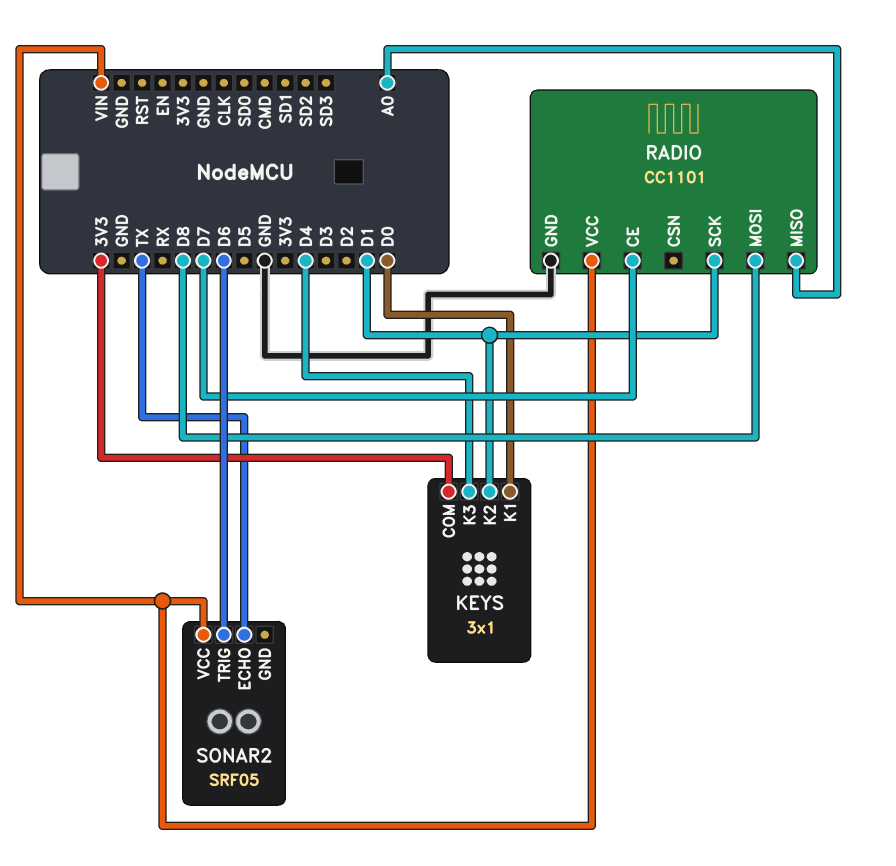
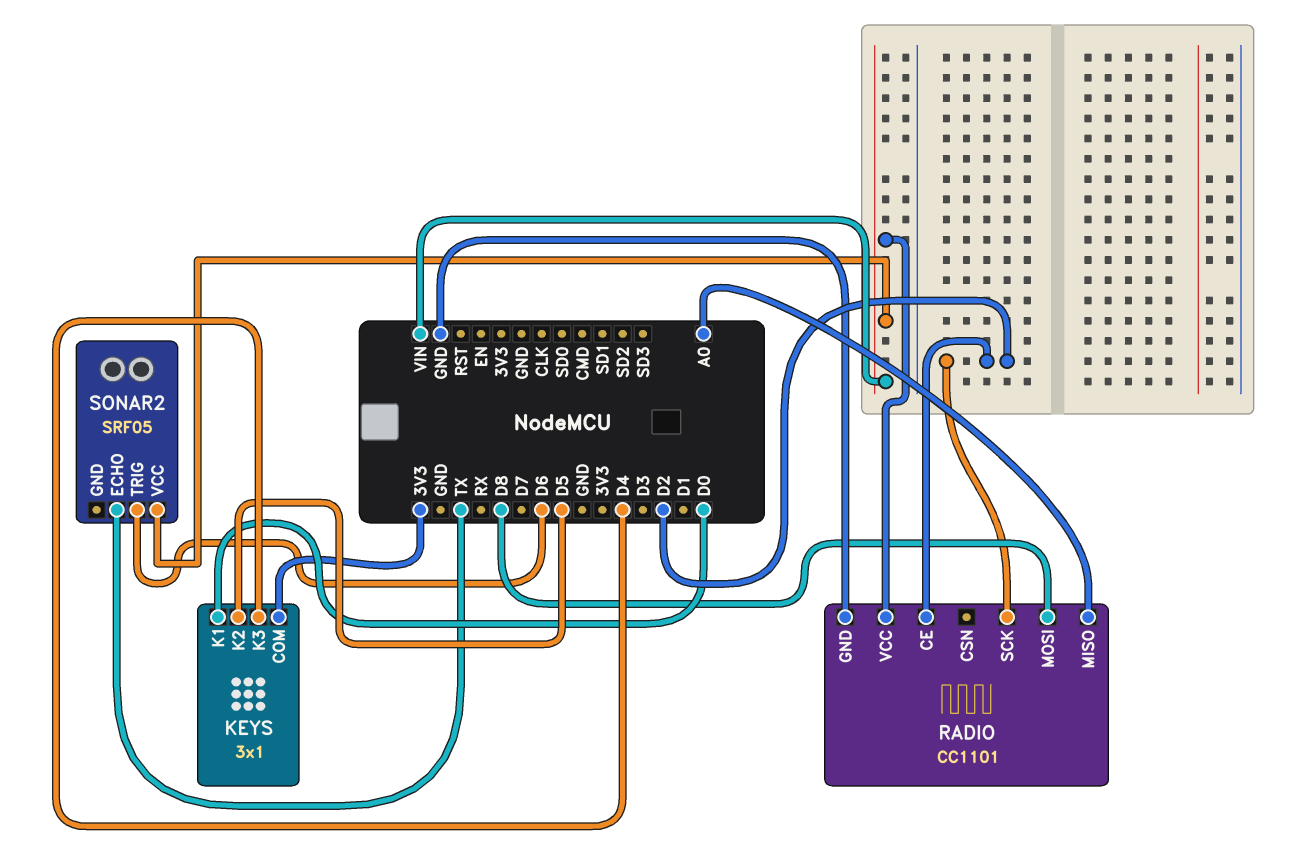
KEYS pin K2: D1 -> D5
RADIO pin CE: D7 -> D2
RADIO pin SCK: D1 -> D2

